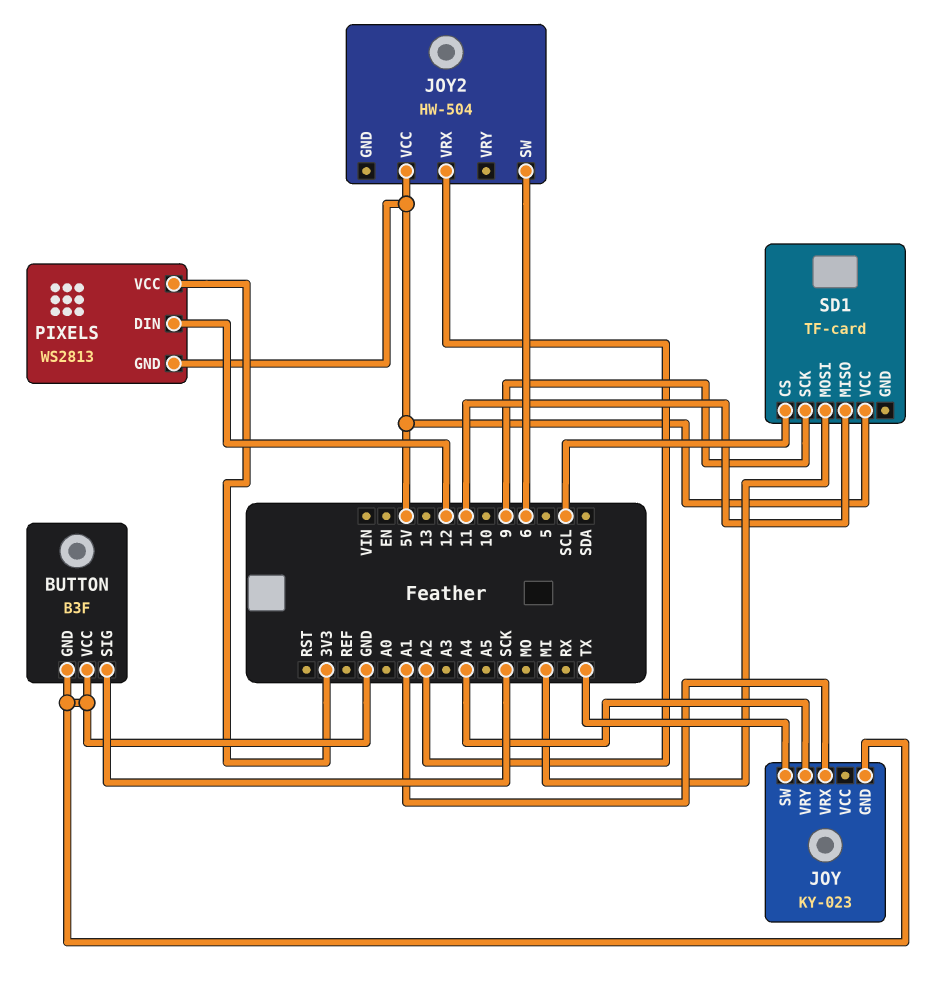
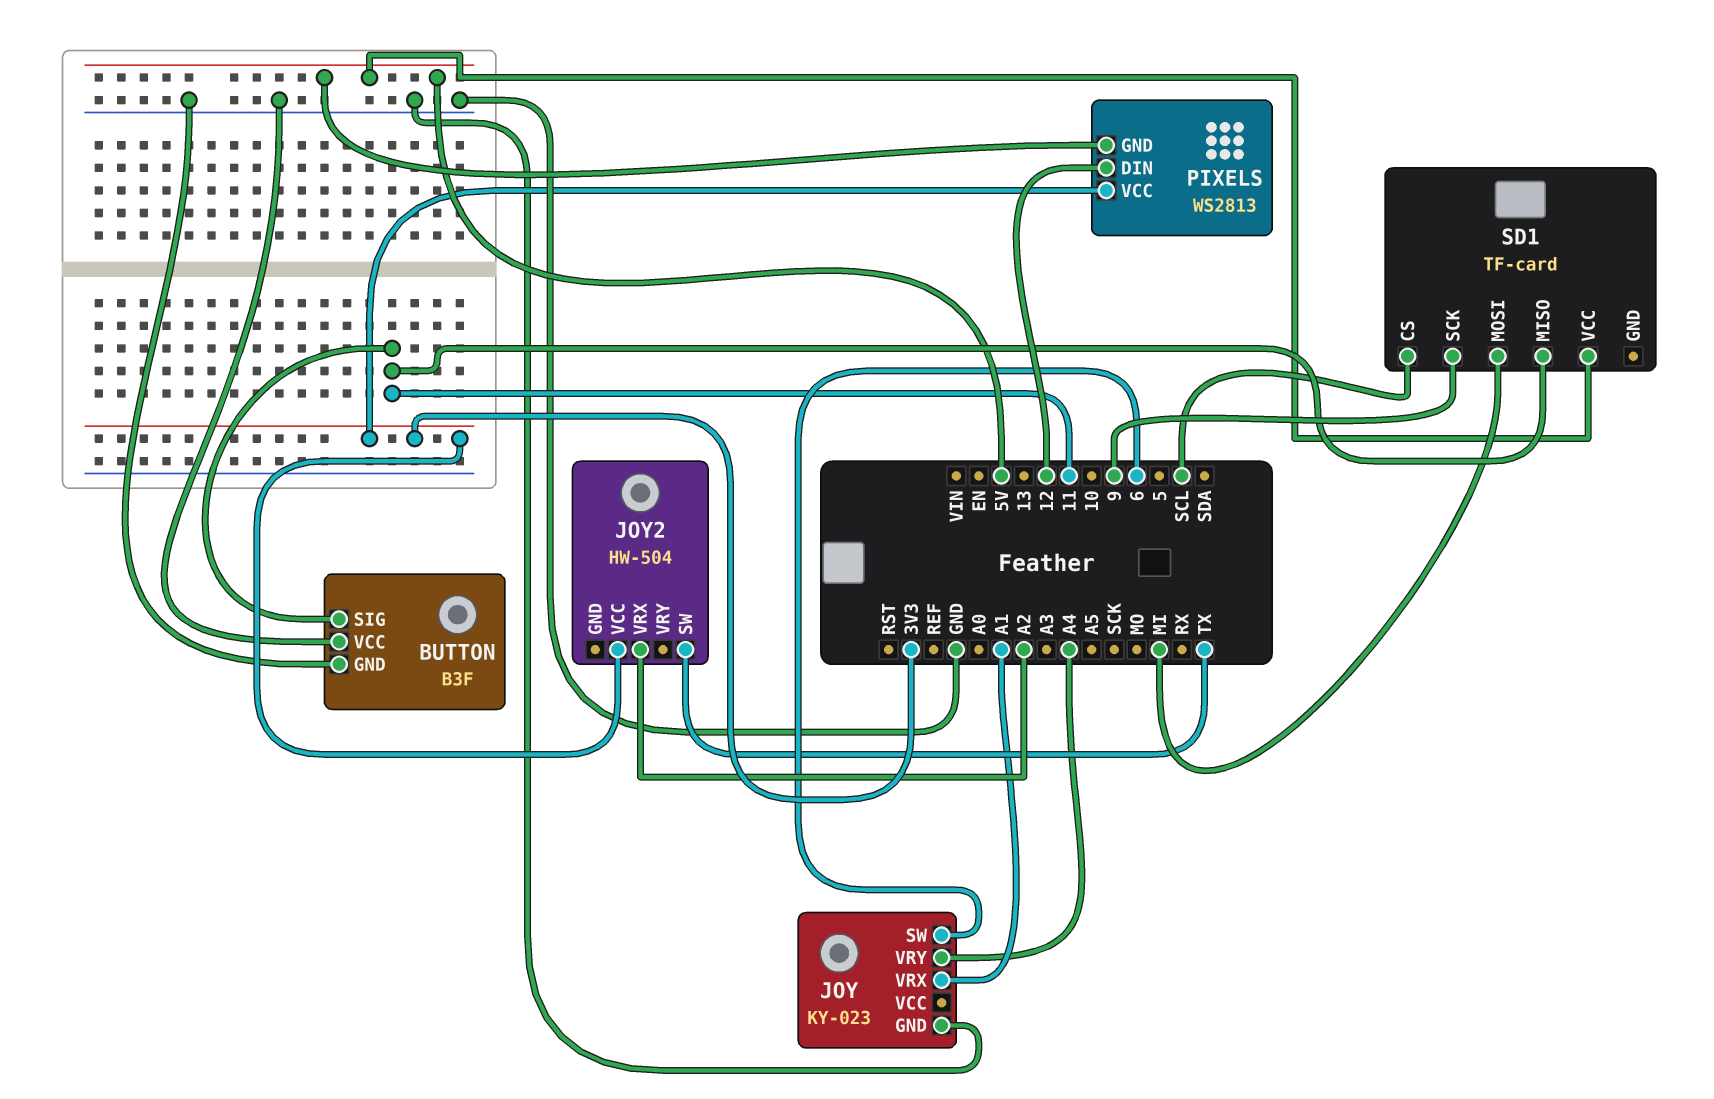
BUTTON pin SIG: SCK -> 11
JOY pin SW: TX -> 6
JOY2 pin SW: 6 -> TX
JOY2 pin VCC: 5V -> 3V3

